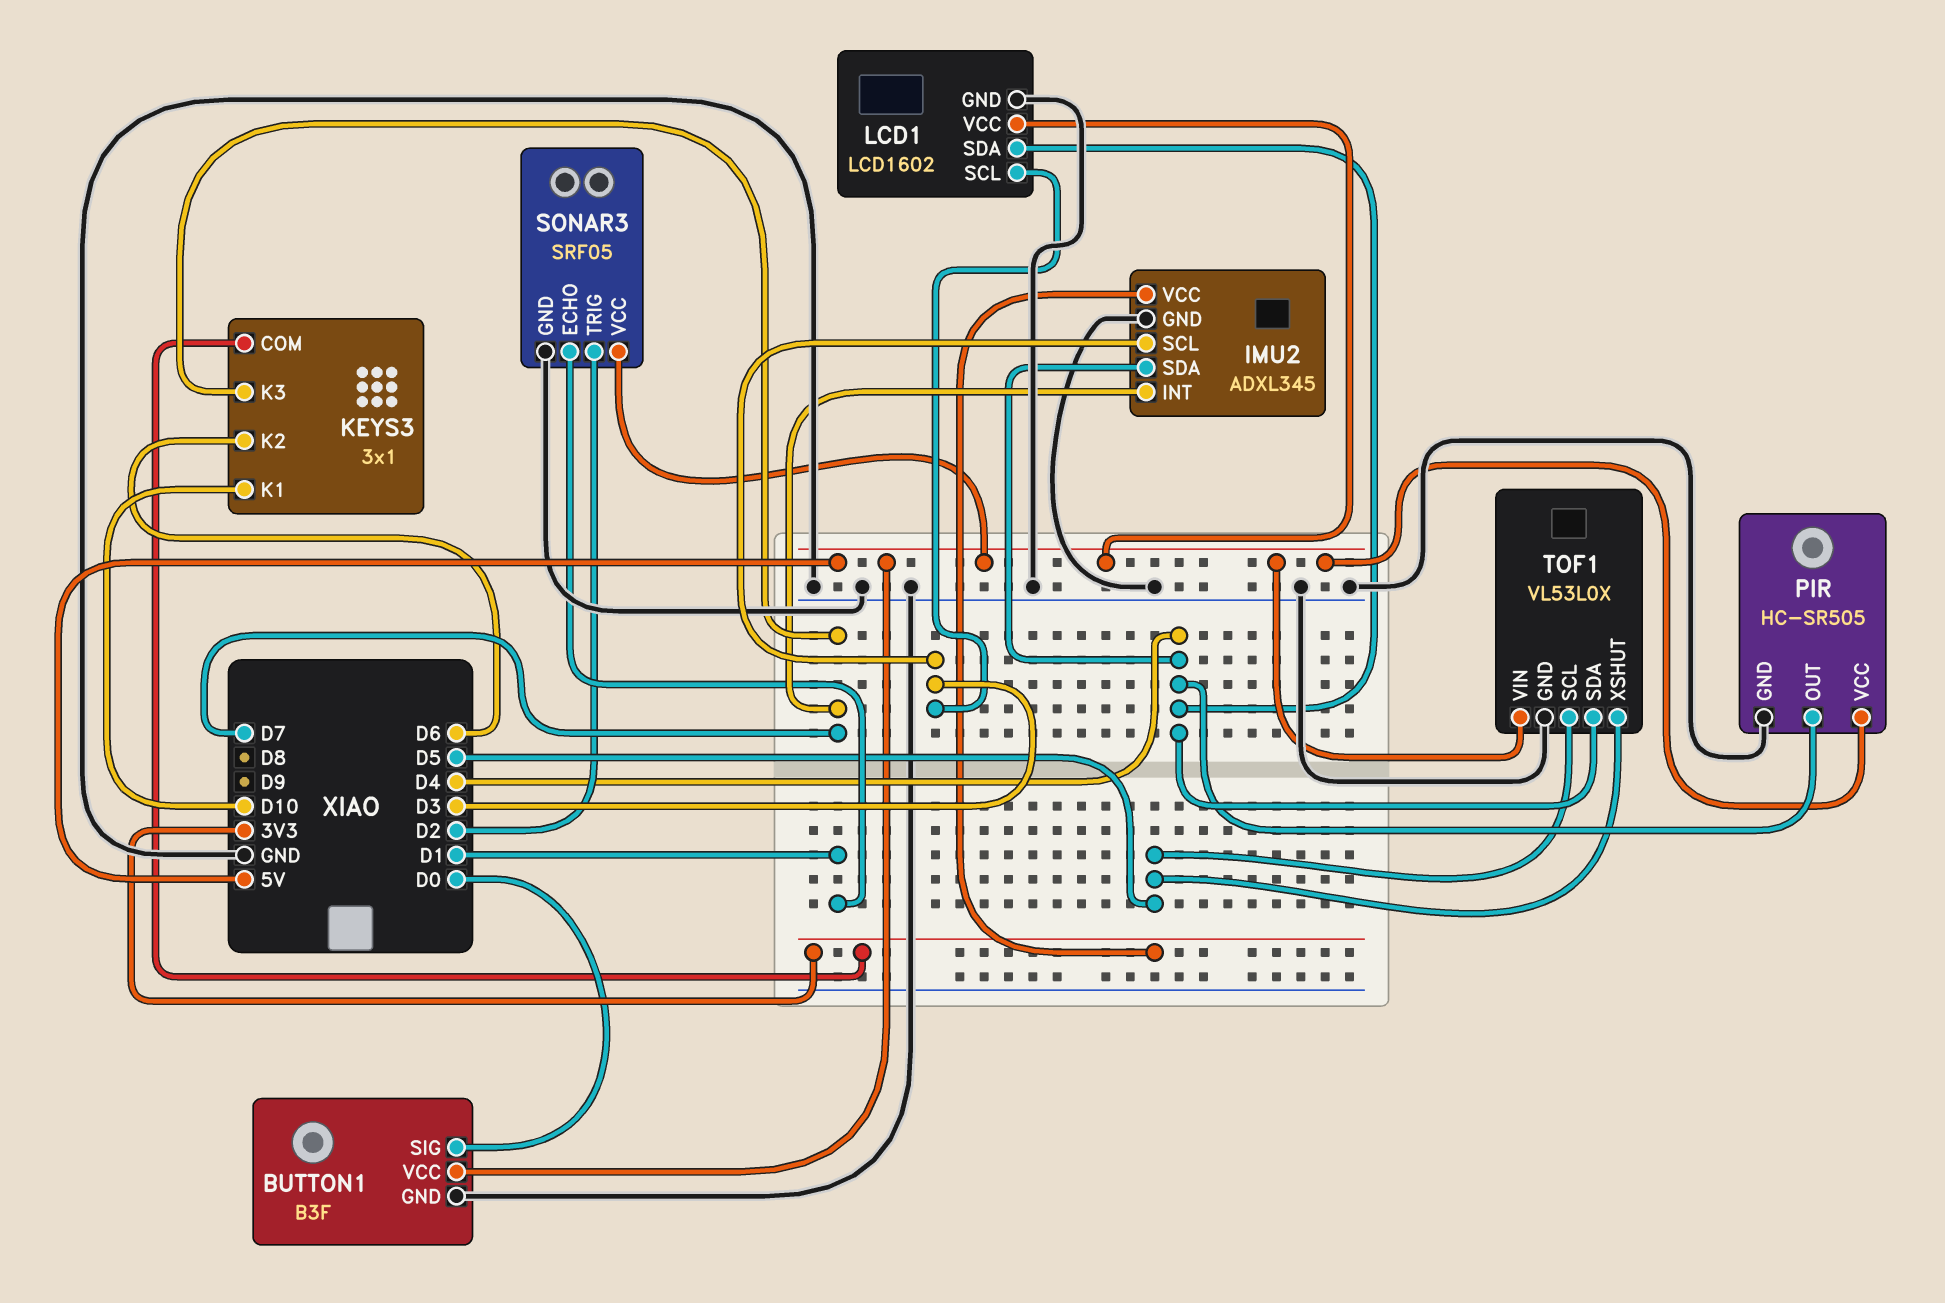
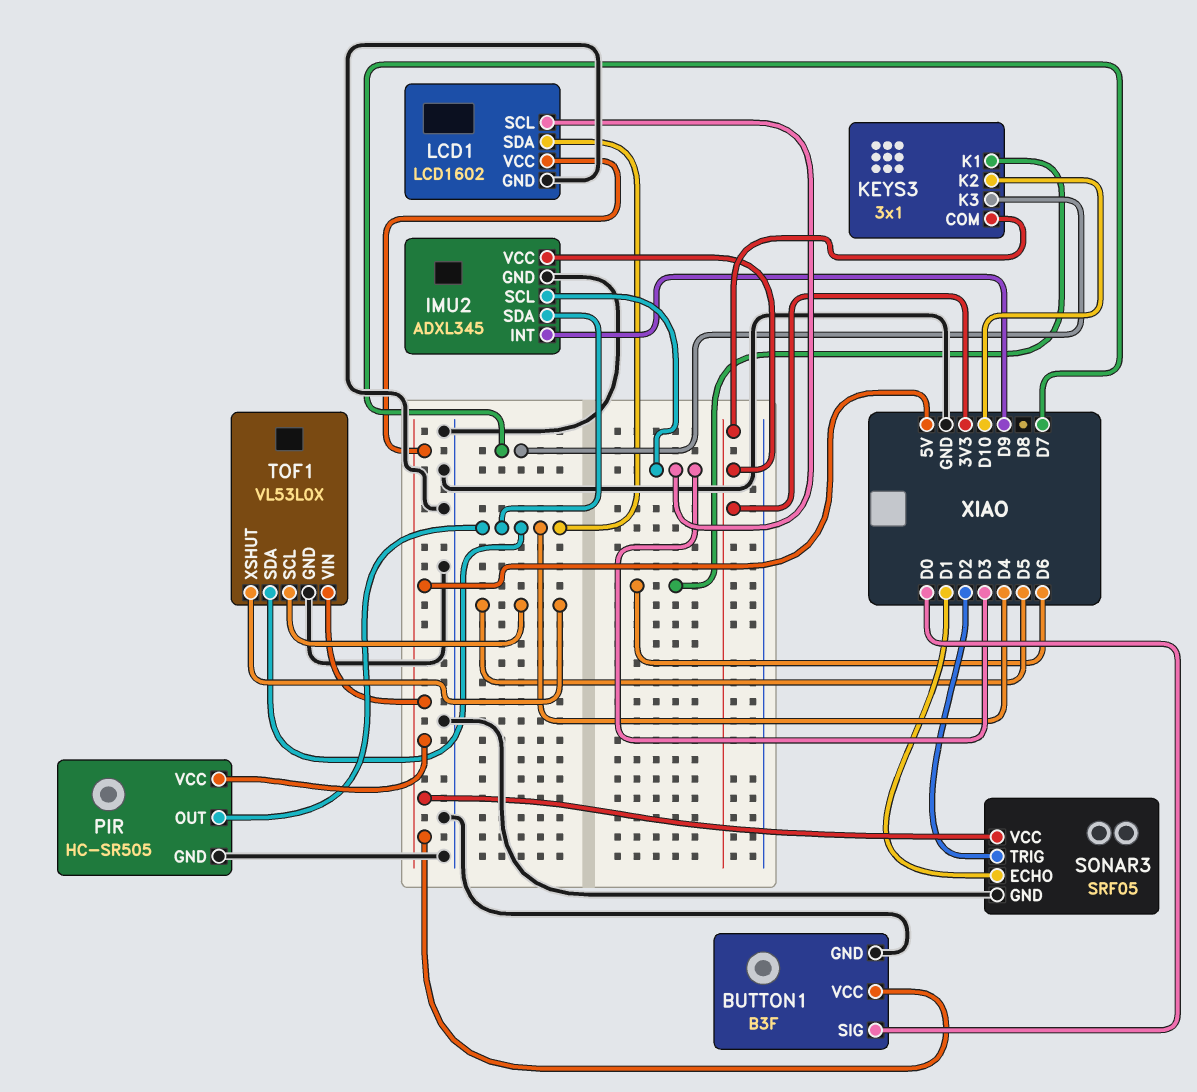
IMU2 pin INT: D7 -> D9
KEYS3 pin K1: D10 -> D6
KEYS3 pin K2: D6 -> D10

